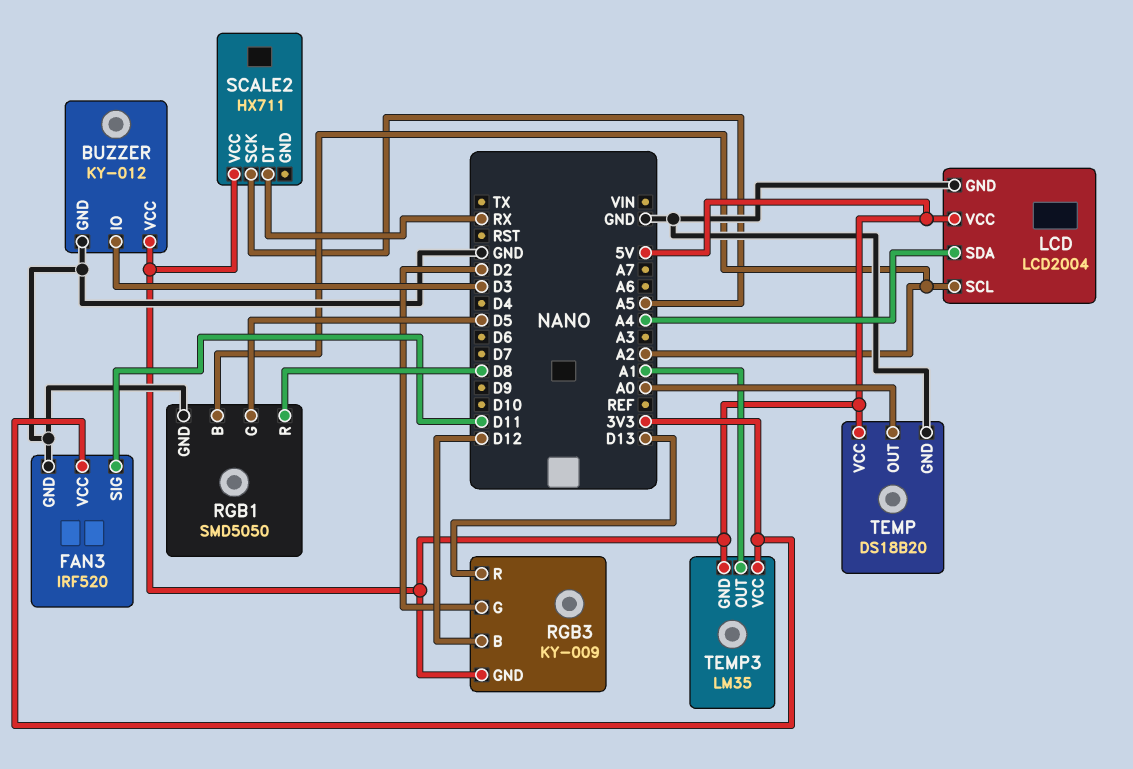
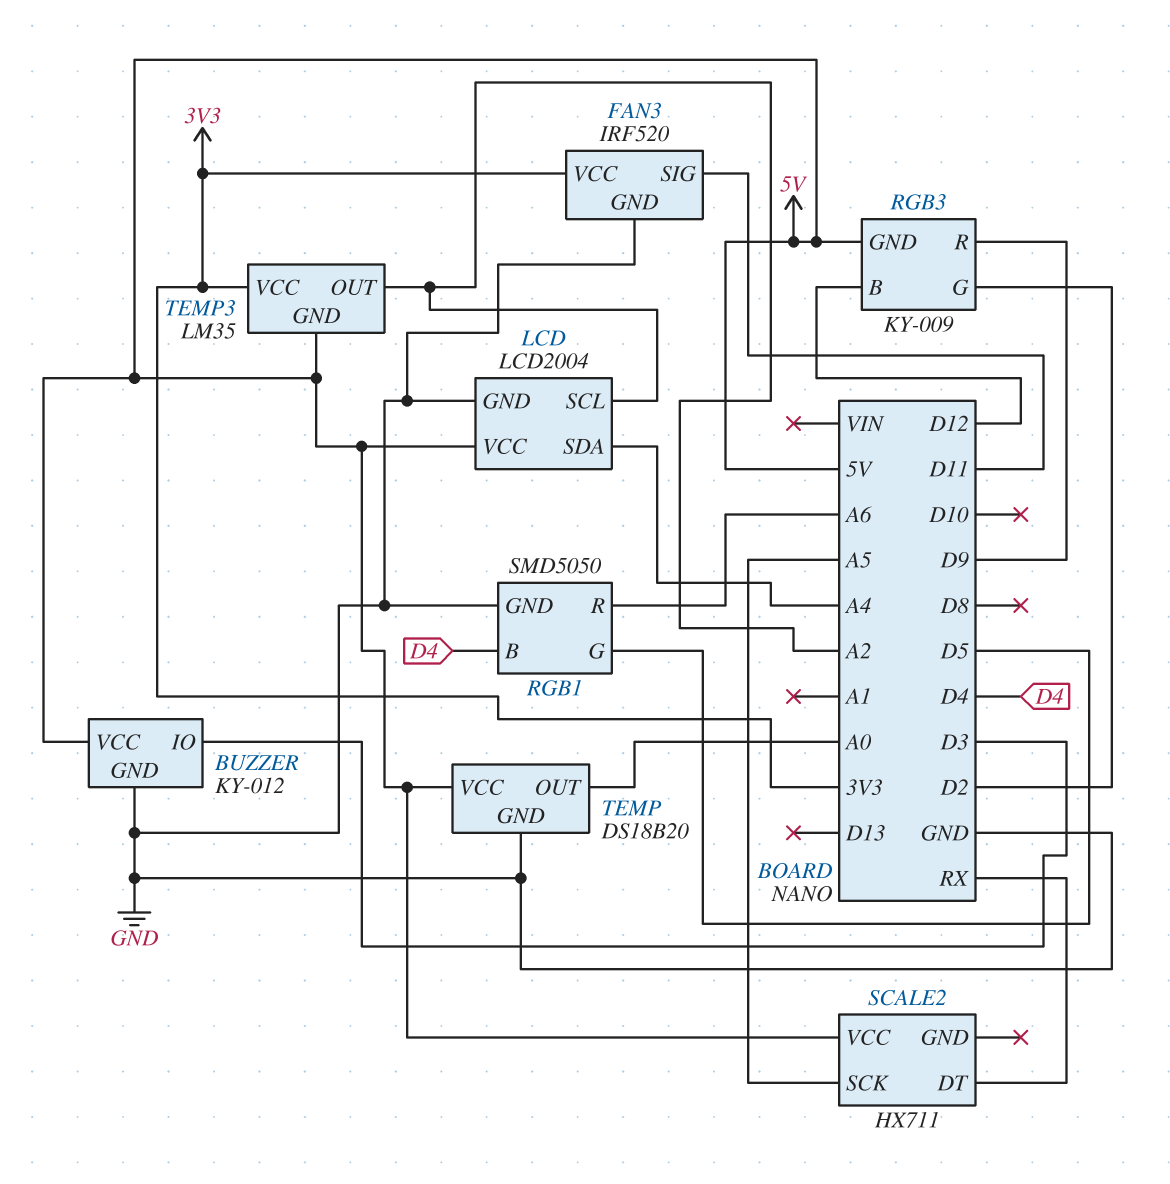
RGB1 pin B: A2 -> D4
RGB1 pin R: D8 -> A6
RGB3 pin R: D13 -> D9
TEMP3 pin OUT: A1 -> A2

